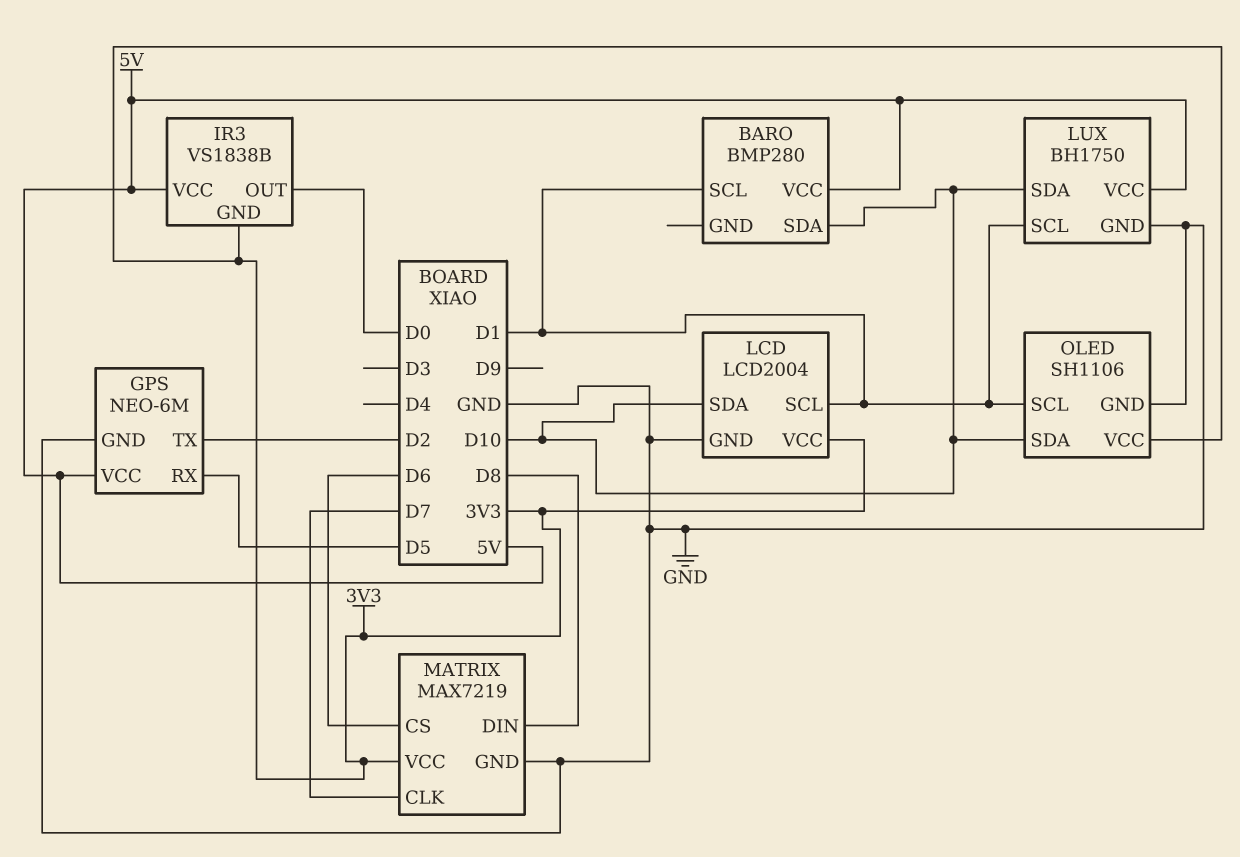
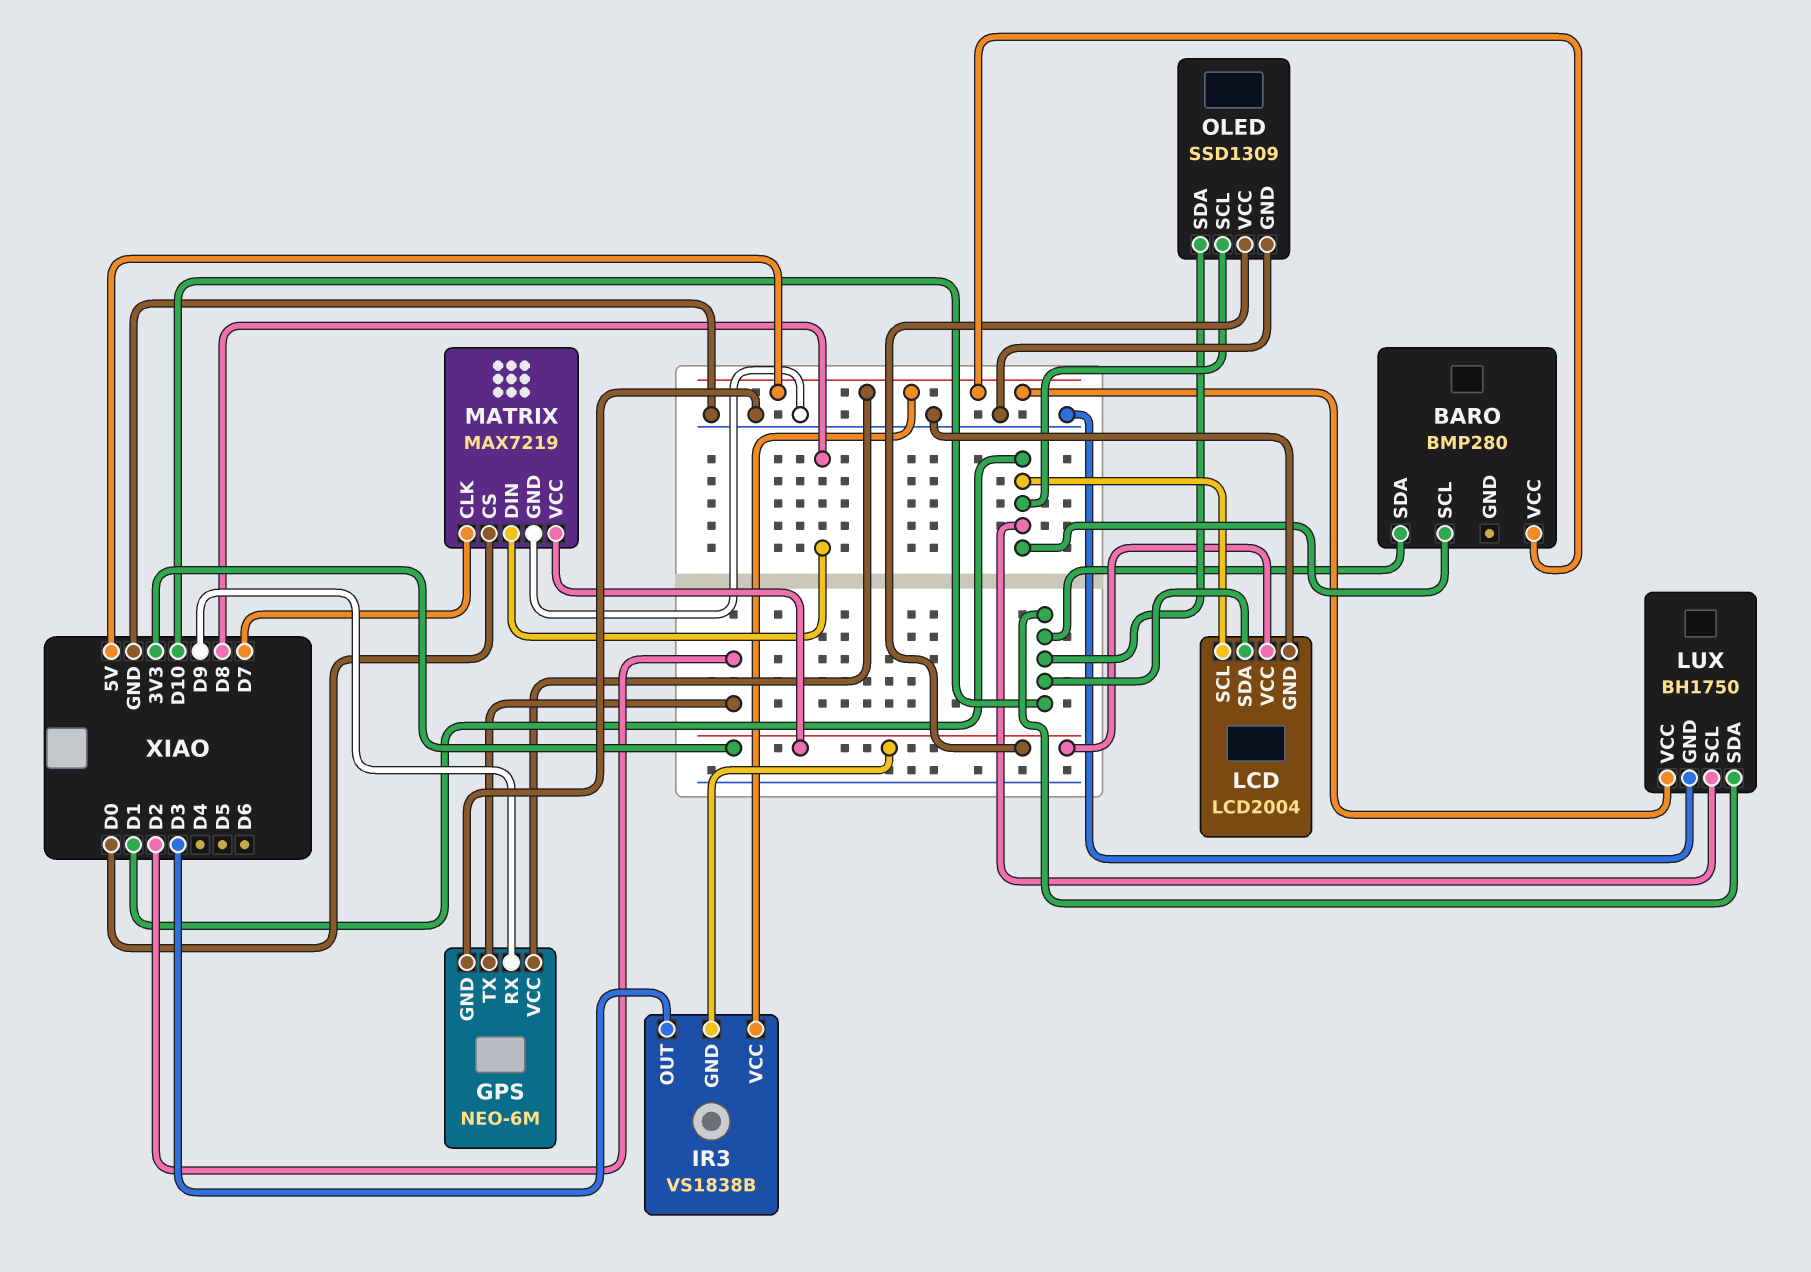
GPS pin RX: D5 -> D9
IR3 pin OUT: D0 -> D3
MATRIX pin CS: D6 -> D0
OLED: SH1106 -> SSD1309

